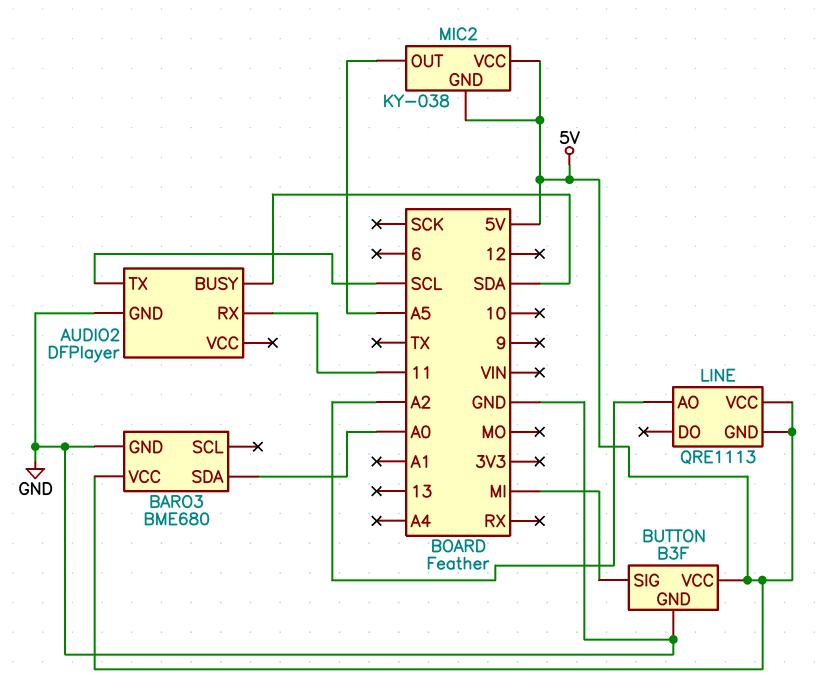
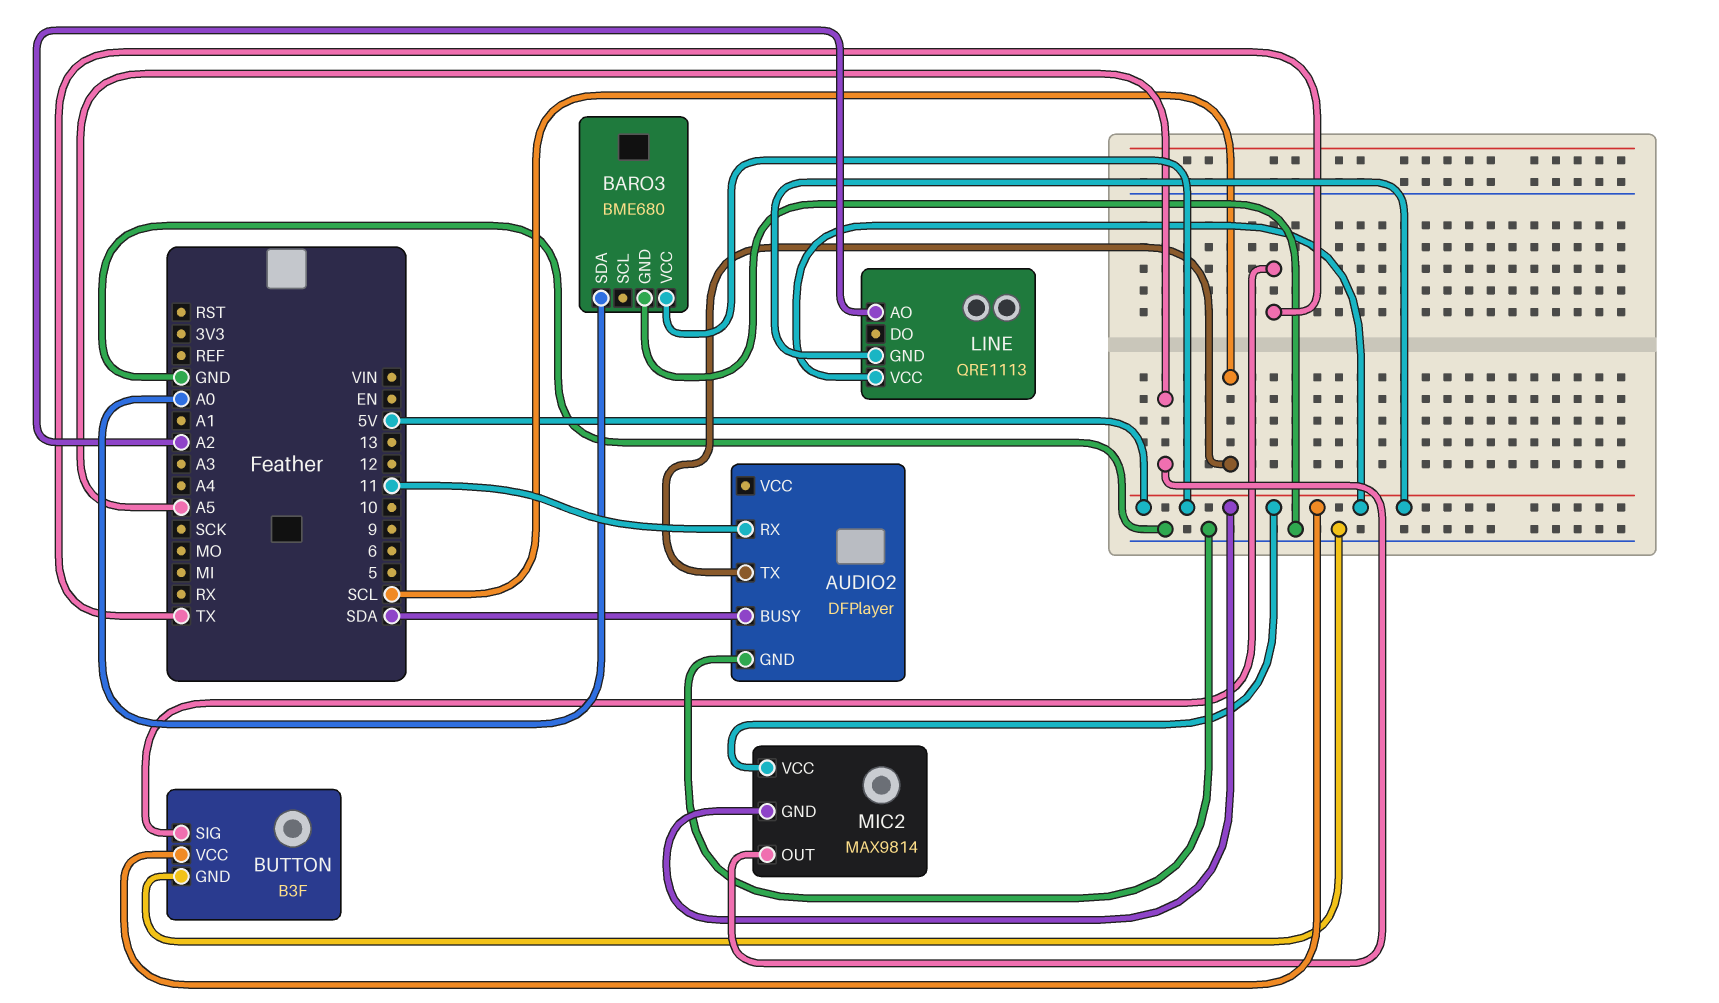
BUTTON pin SIG: MI -> TX
MIC2: KY-038 -> MAX9814

